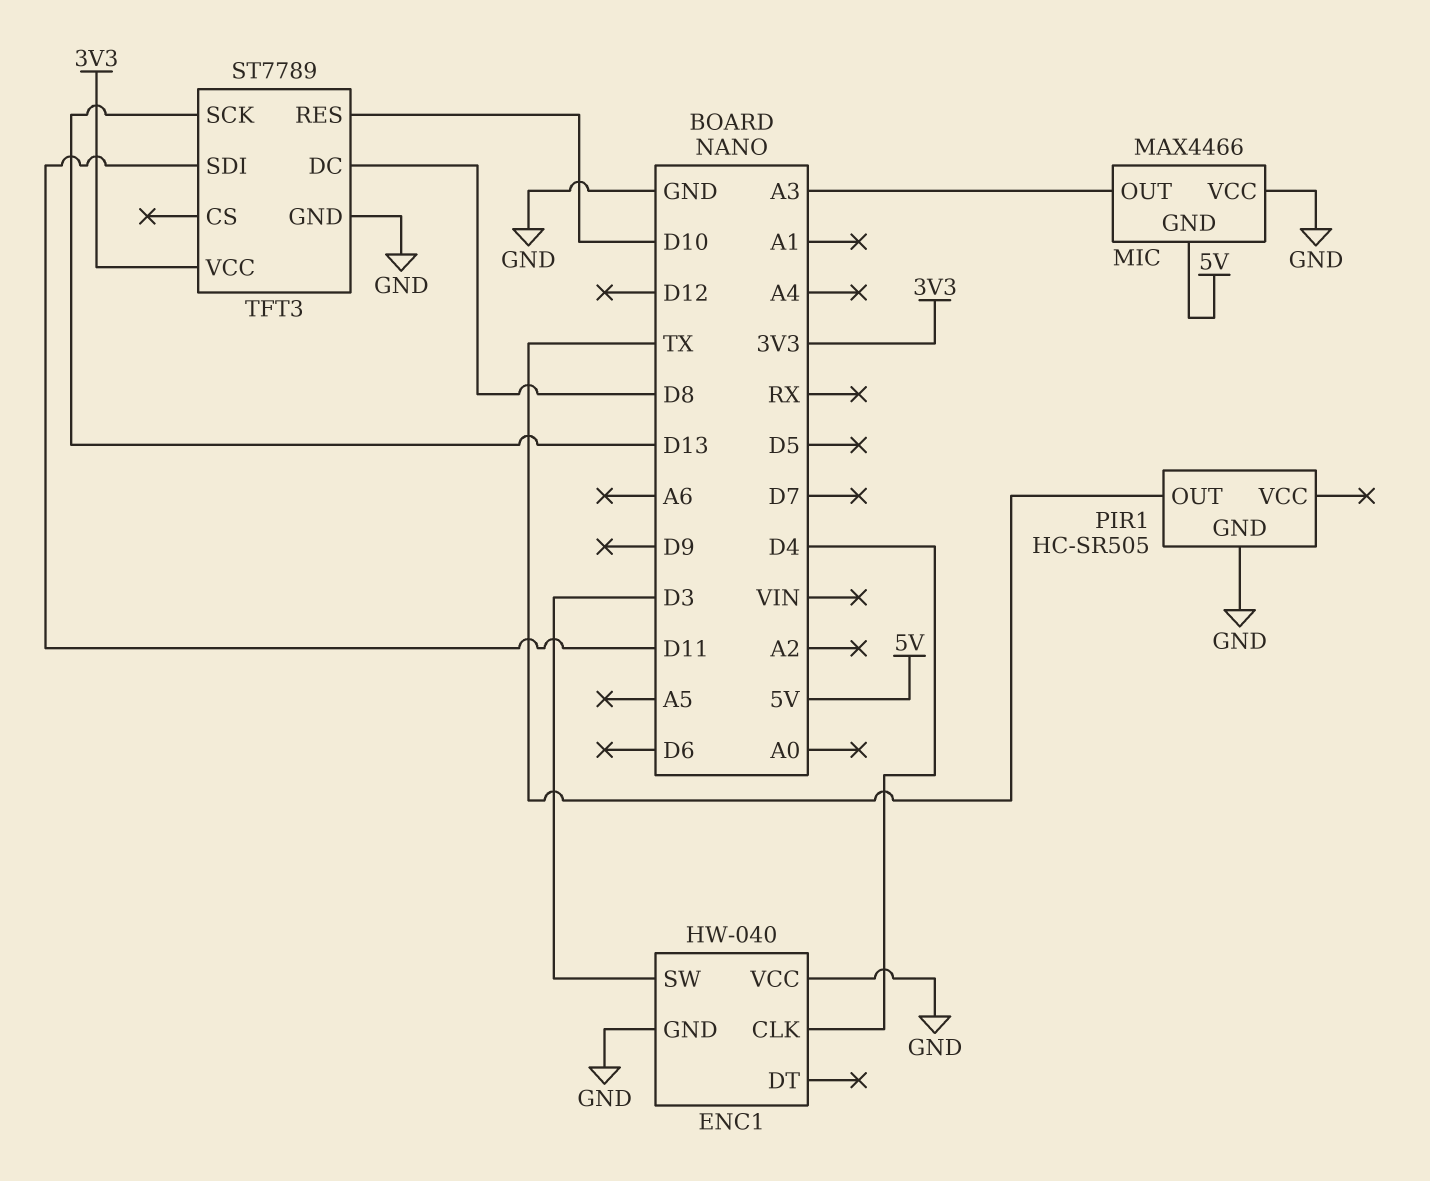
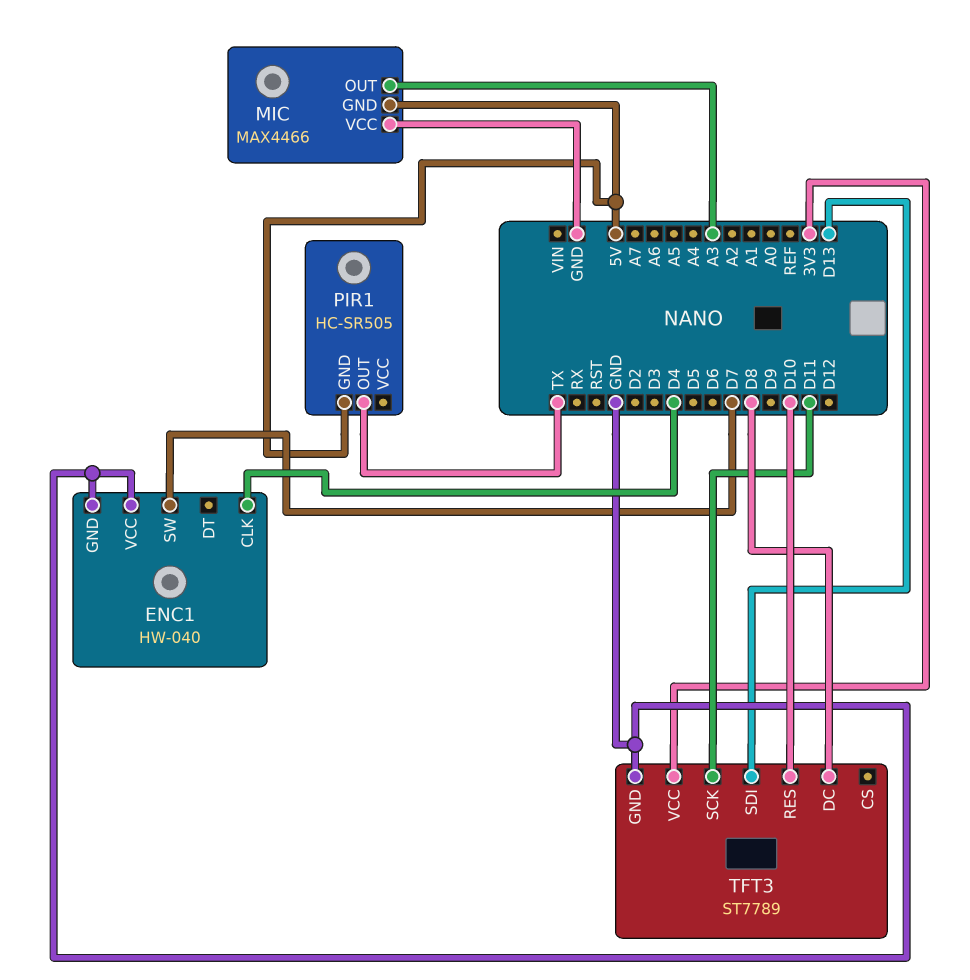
ENC1 pin SW: D3 -> D7
PIR1 pin GND: GND -> 5V
TFT3 pin SCK: D13 -> D11
TFT3 pin SDI: D11 -> D13

